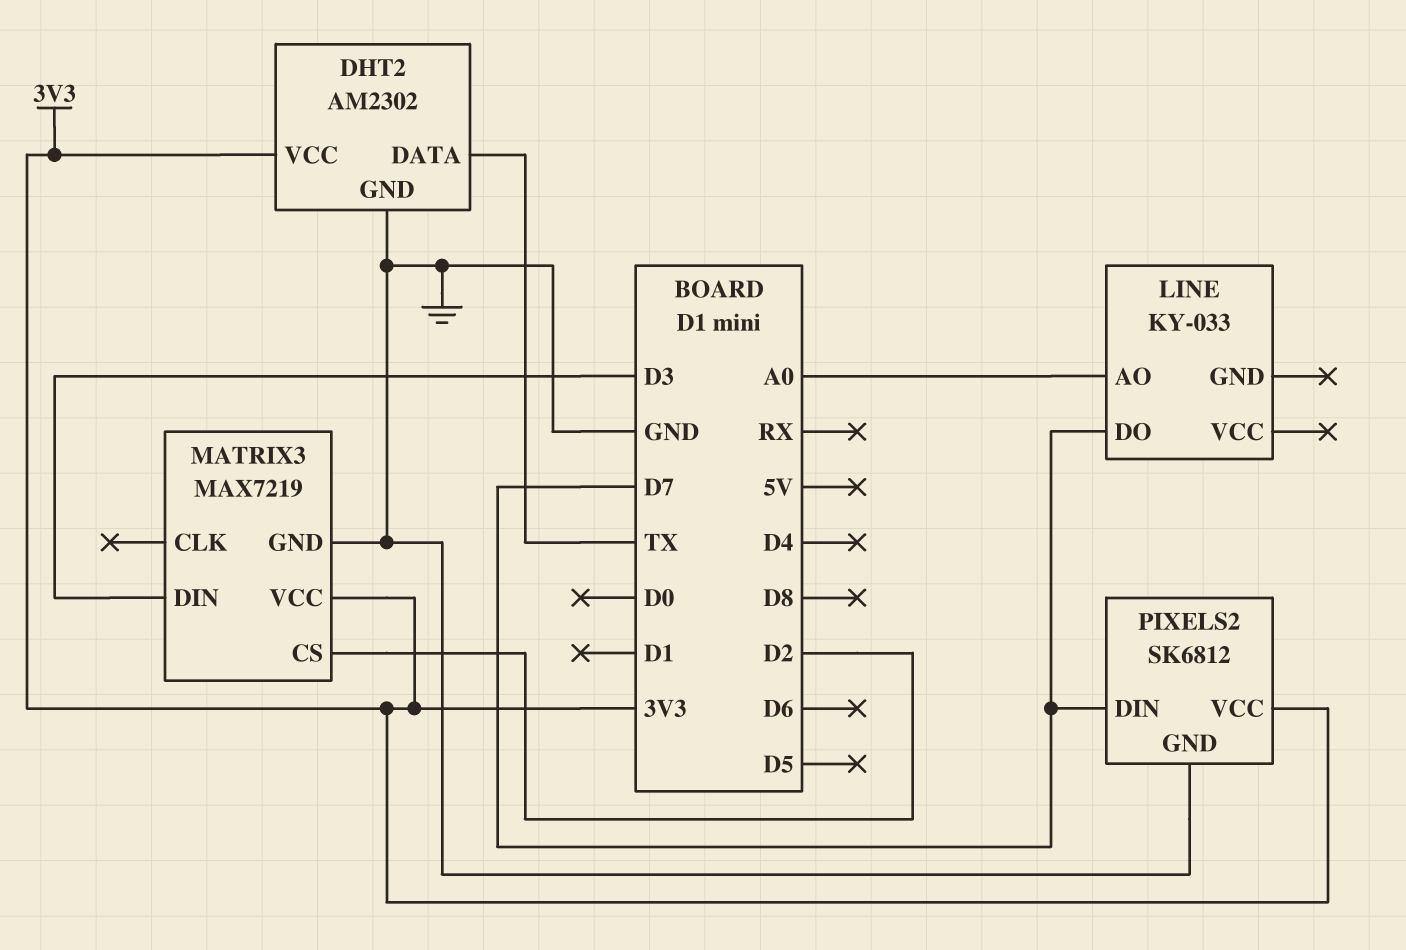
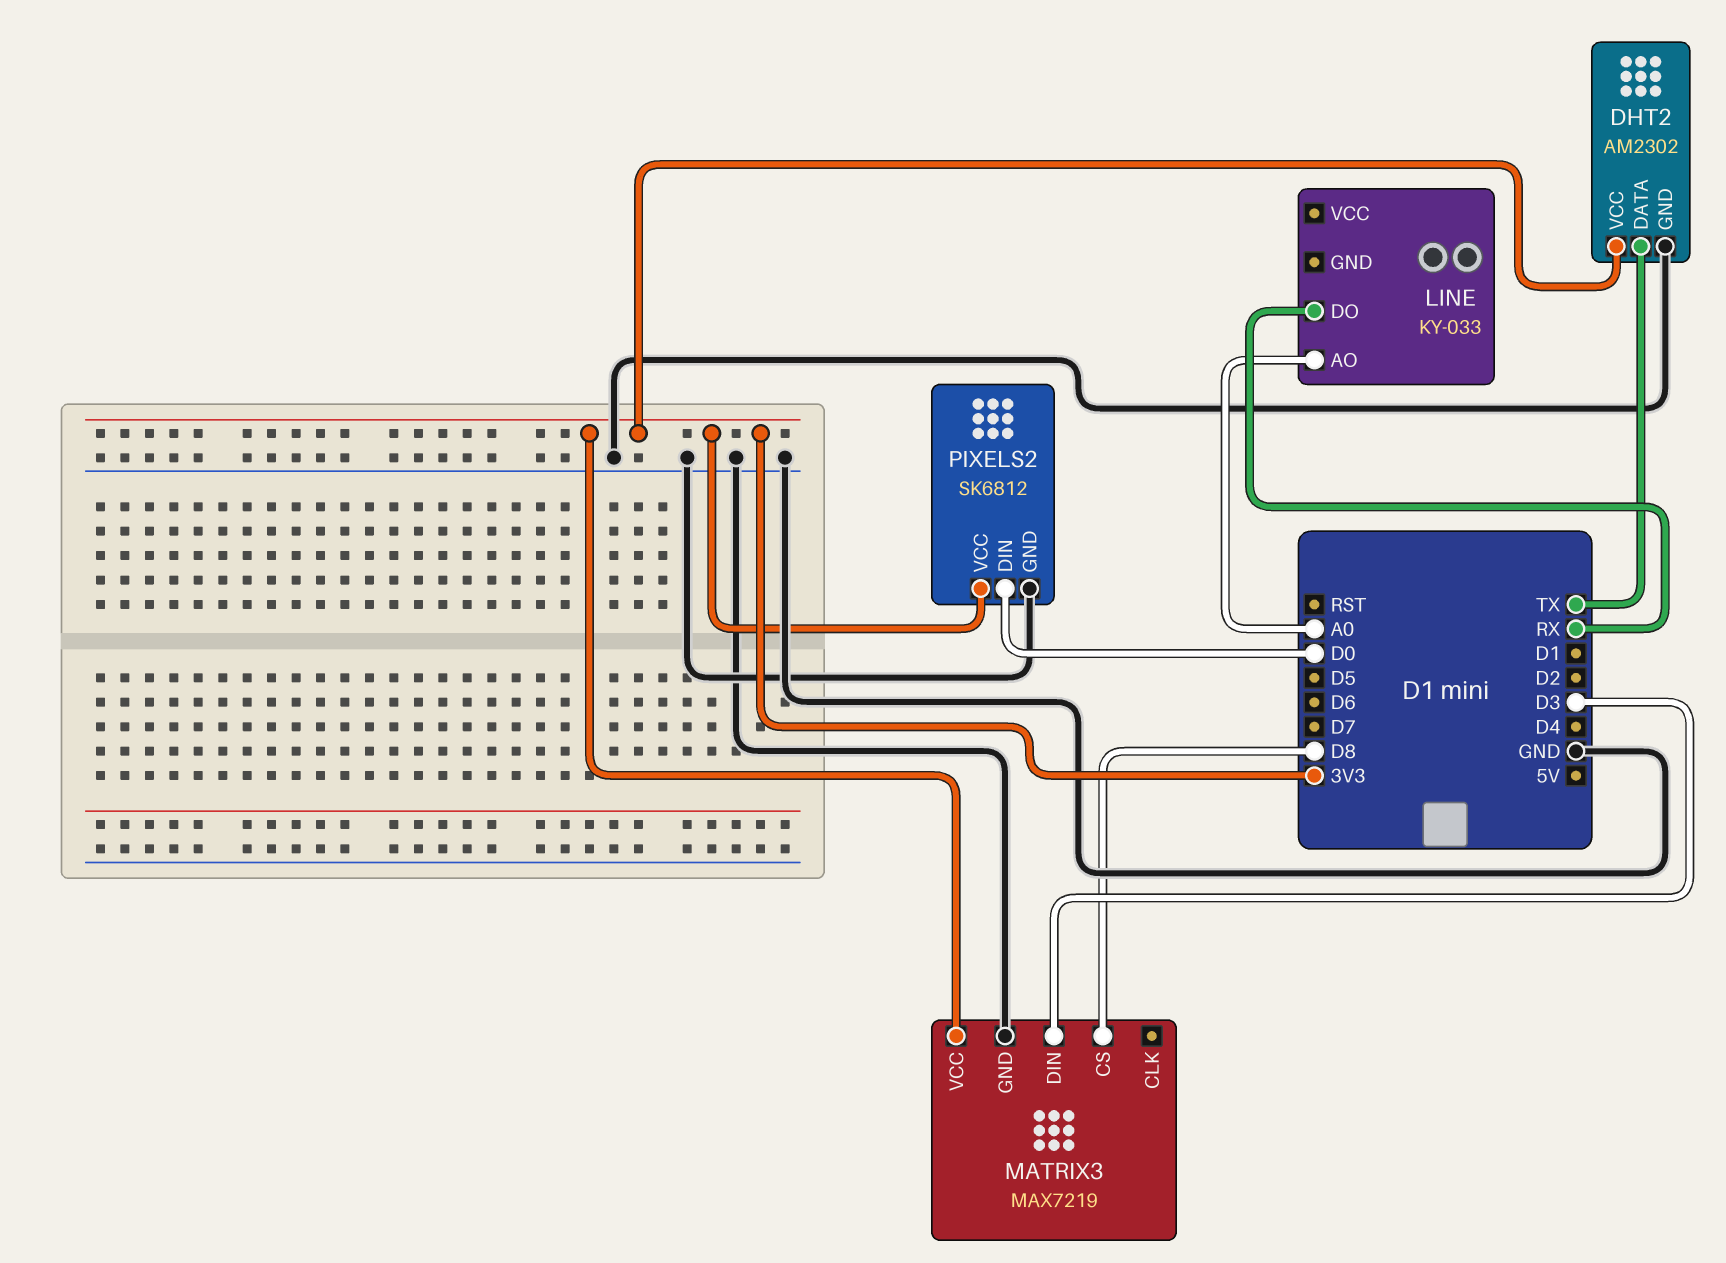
LINE pin DO: D7 -> RX
MATRIX3 pin CS: D2 -> D8
PIXELS2 pin DIN: D7 -> D0

